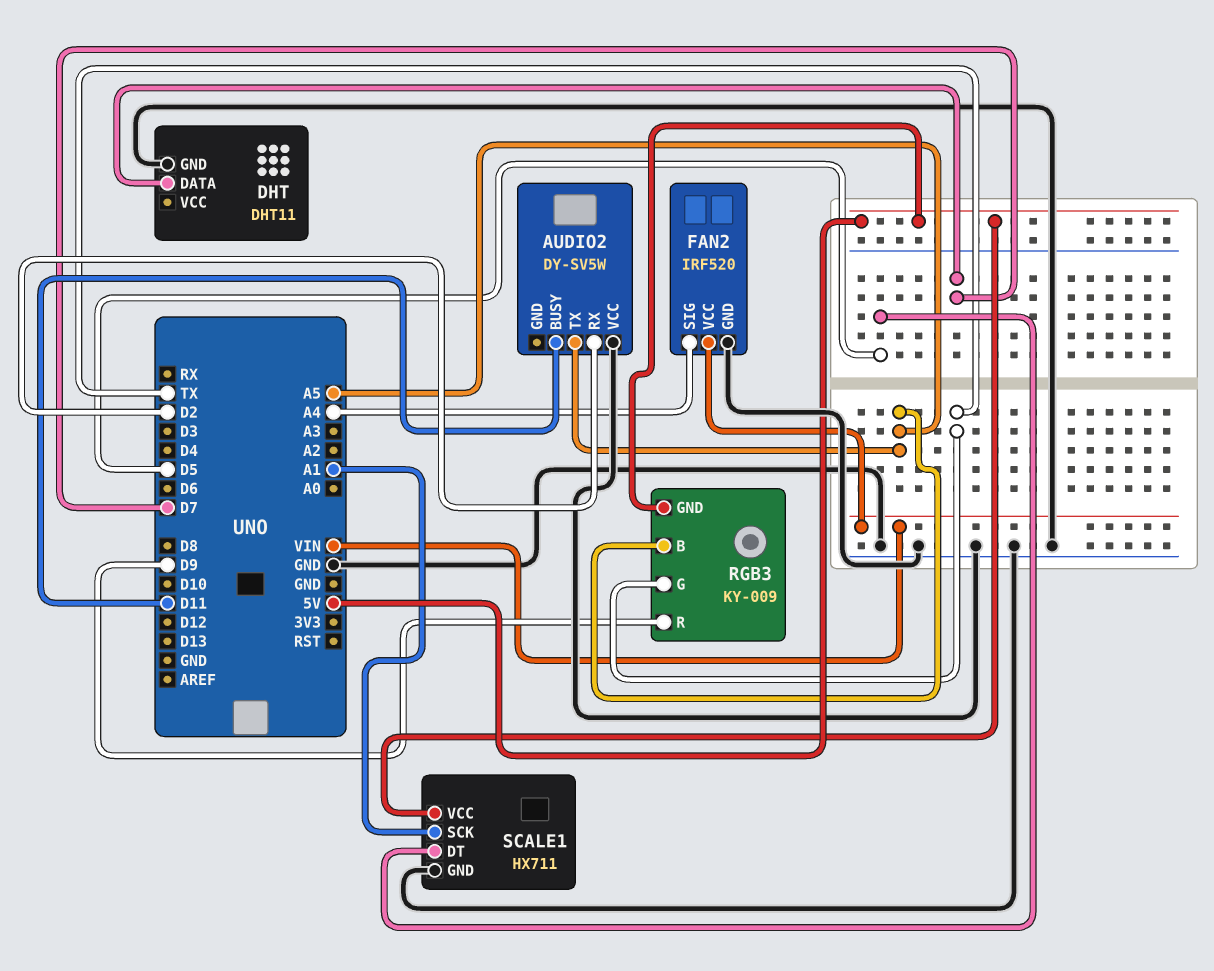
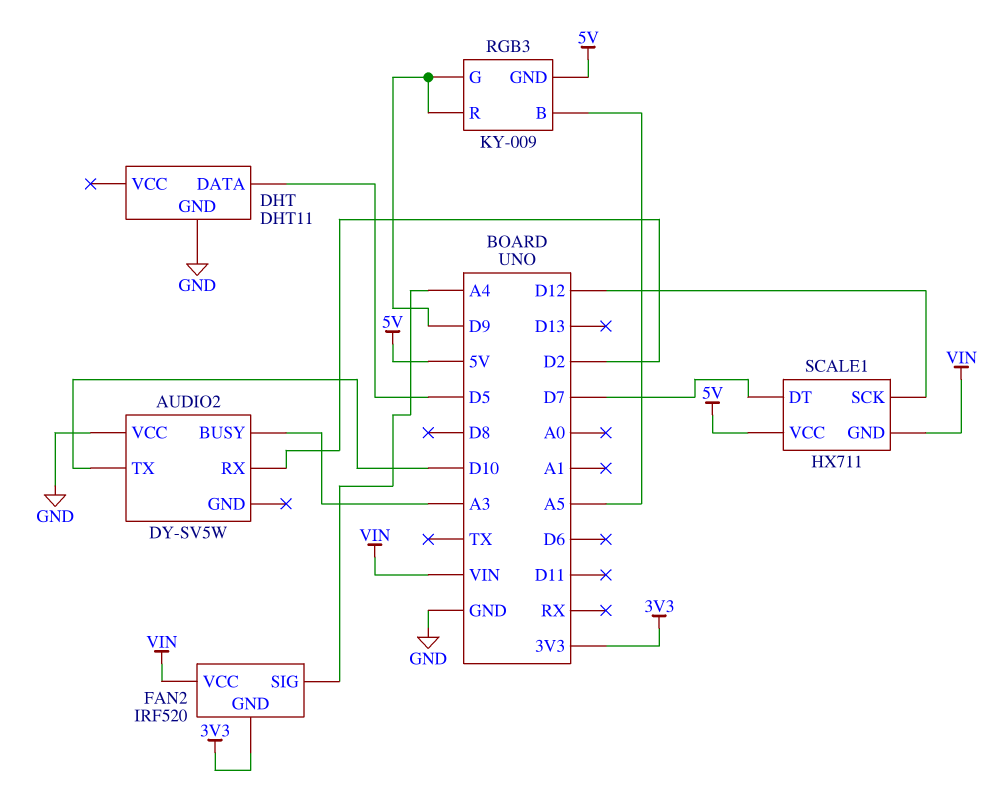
AUDIO2 pin BUSY: D11 -> A3
AUDIO2 pin TX: A5 -> D10
DHT pin DATA: D7 -> D5
FAN2 pin GND: GND -> 3V3
RGB3 pin G: TX -> D9
SCALE1 pin DT: D5 -> D7
SCALE1 pin GND: GND -> VIN
SCALE1 pin SCK: A1 -> D12

